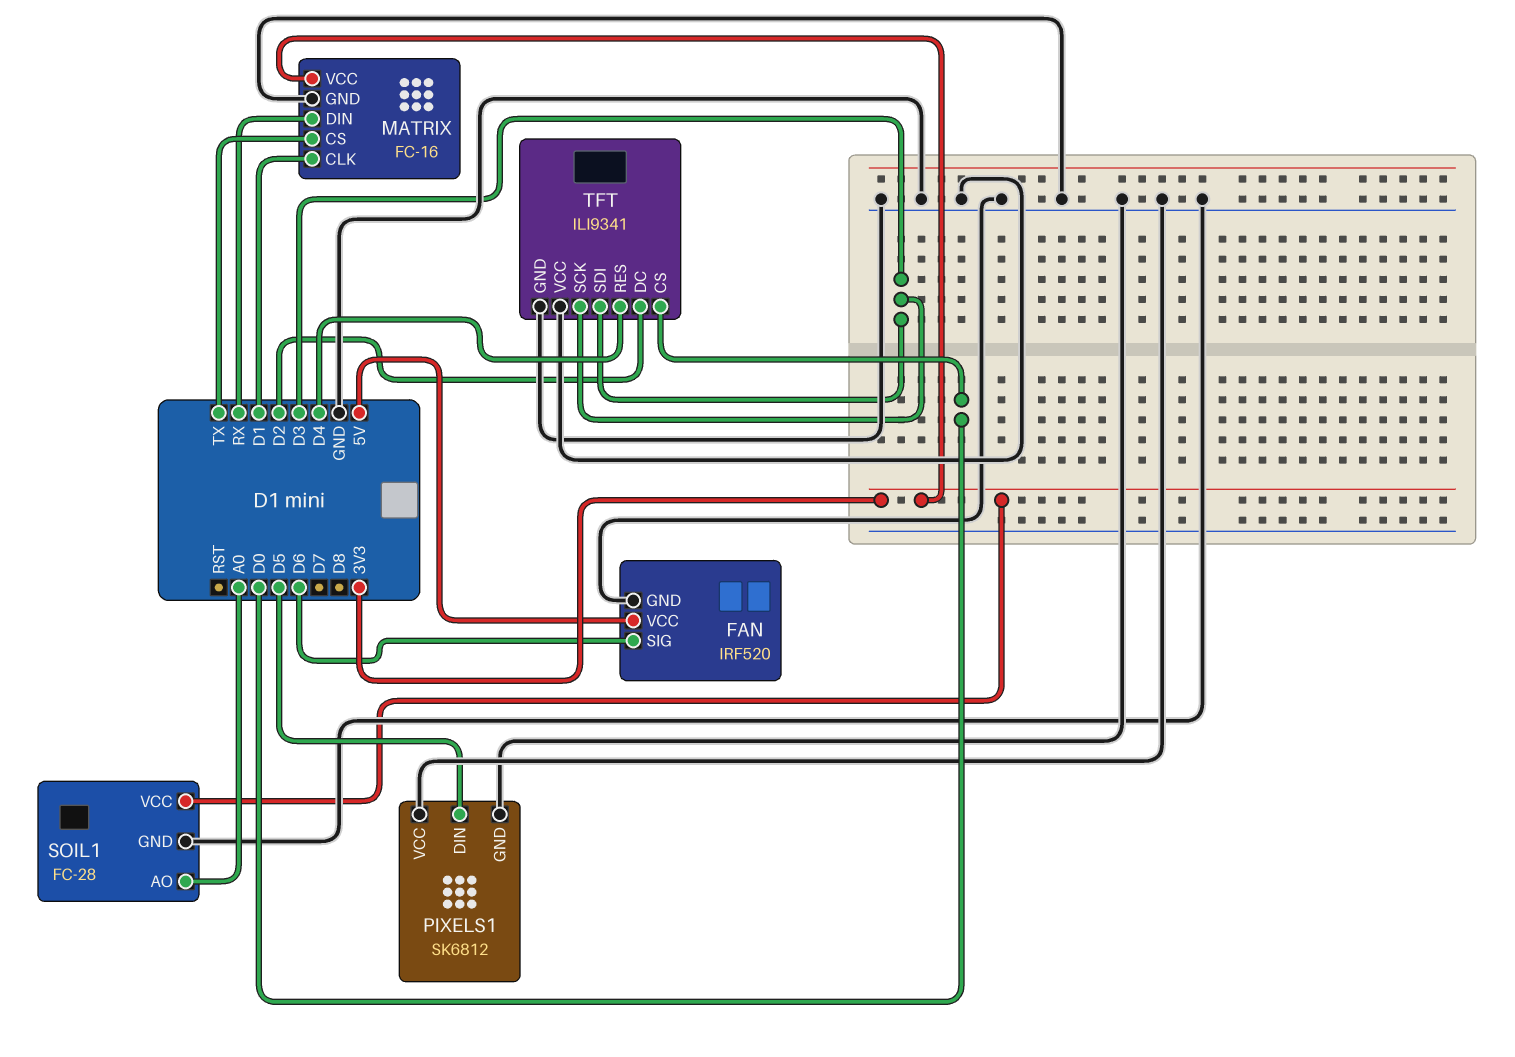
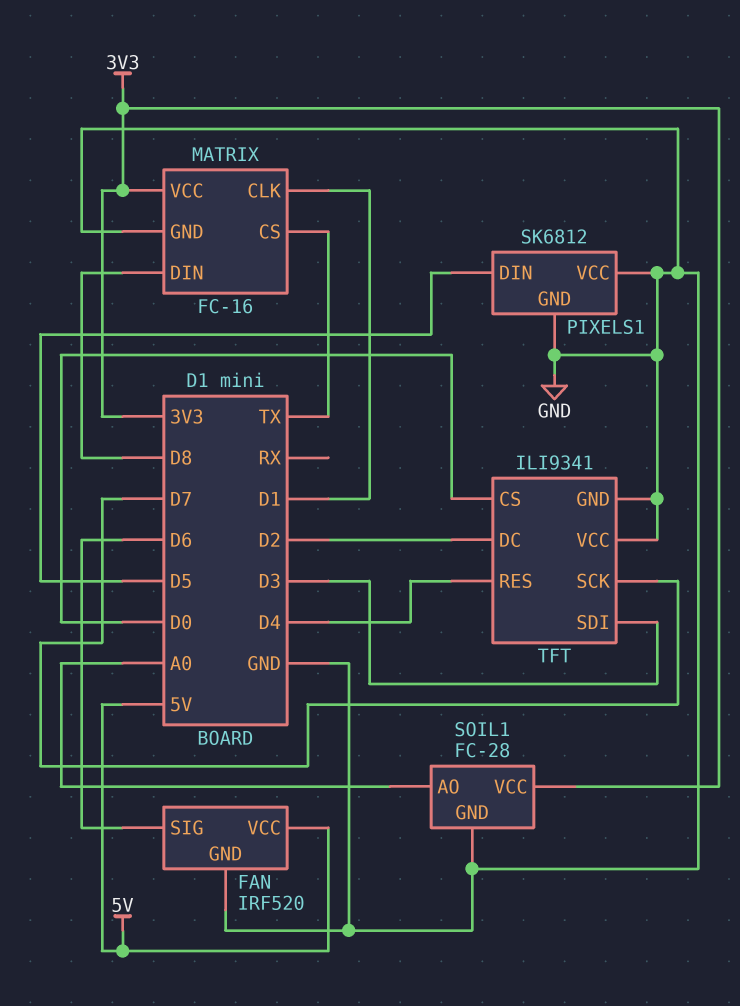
MATRIX pin DIN: RX -> D8
TFT pin SCK: D3 -> D7

